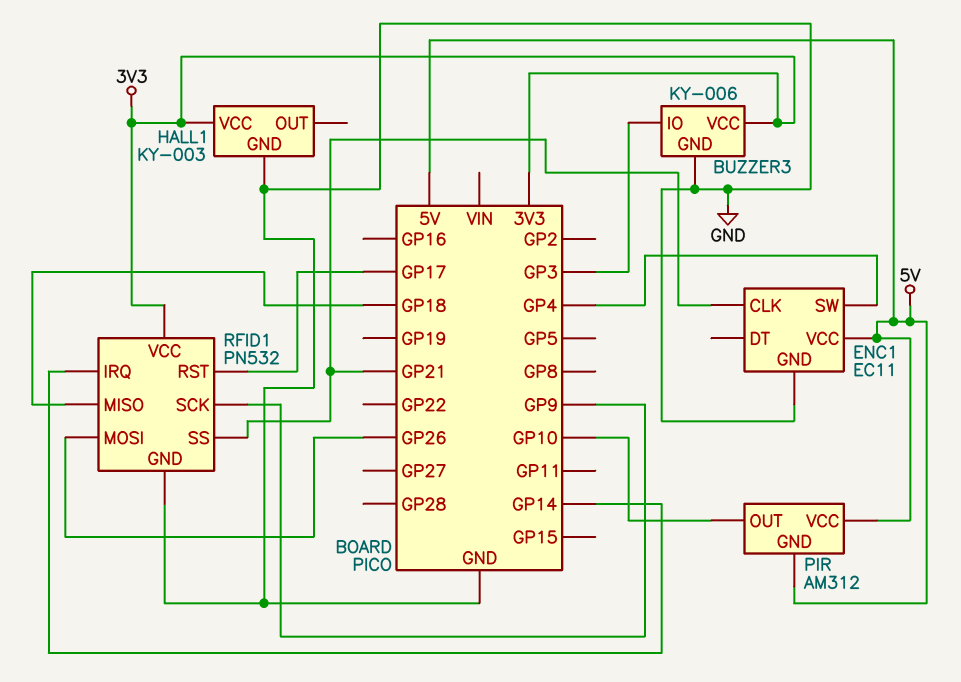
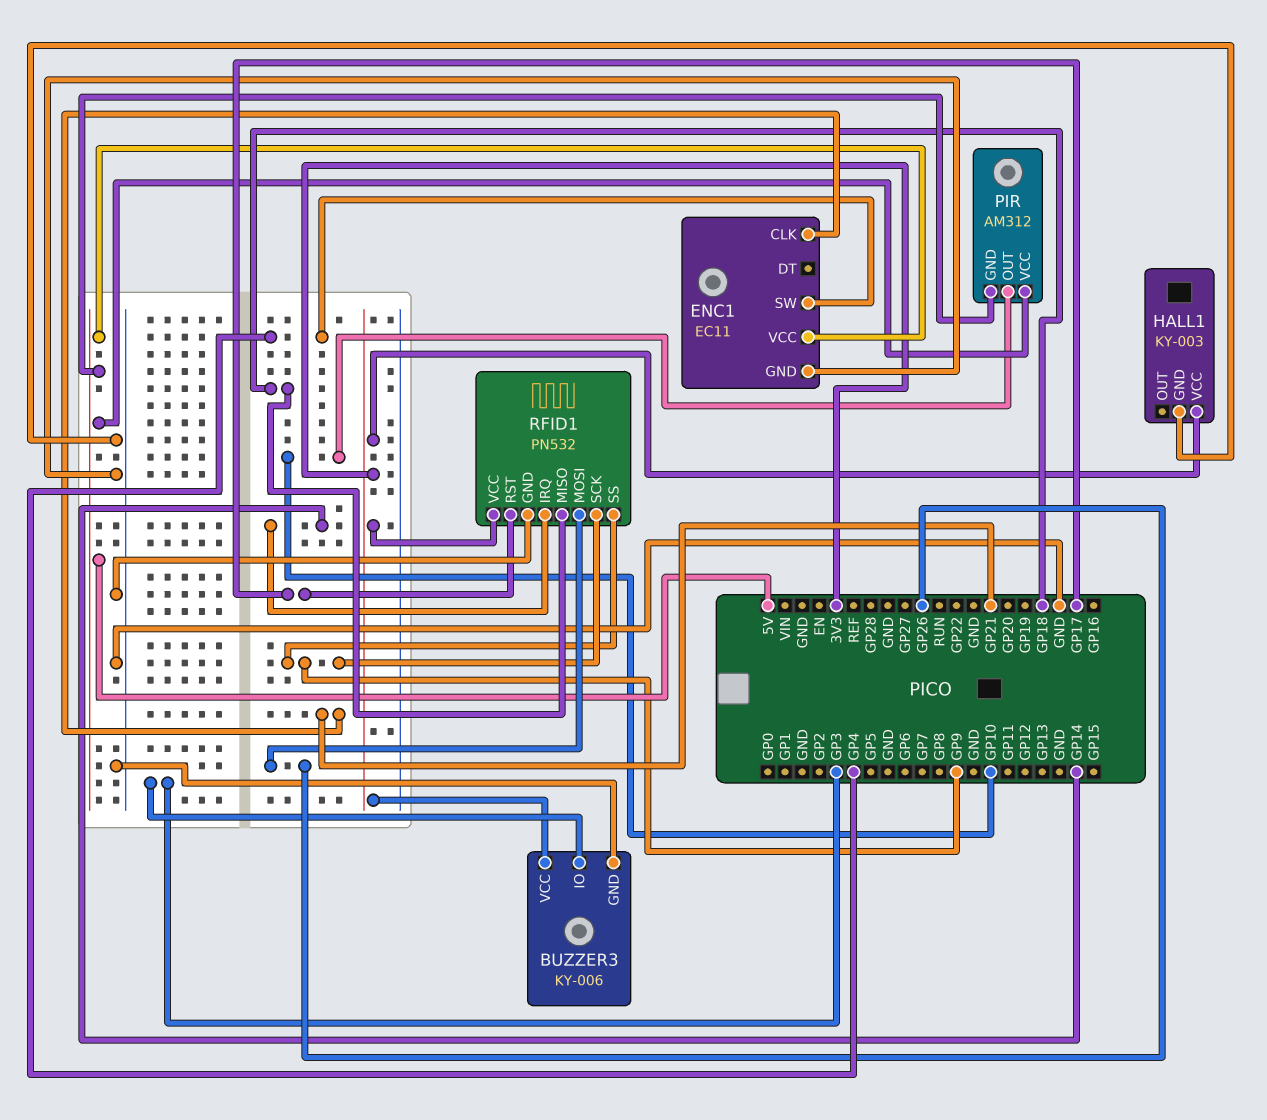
RFID1 pin SS: GP21 -> GP9

